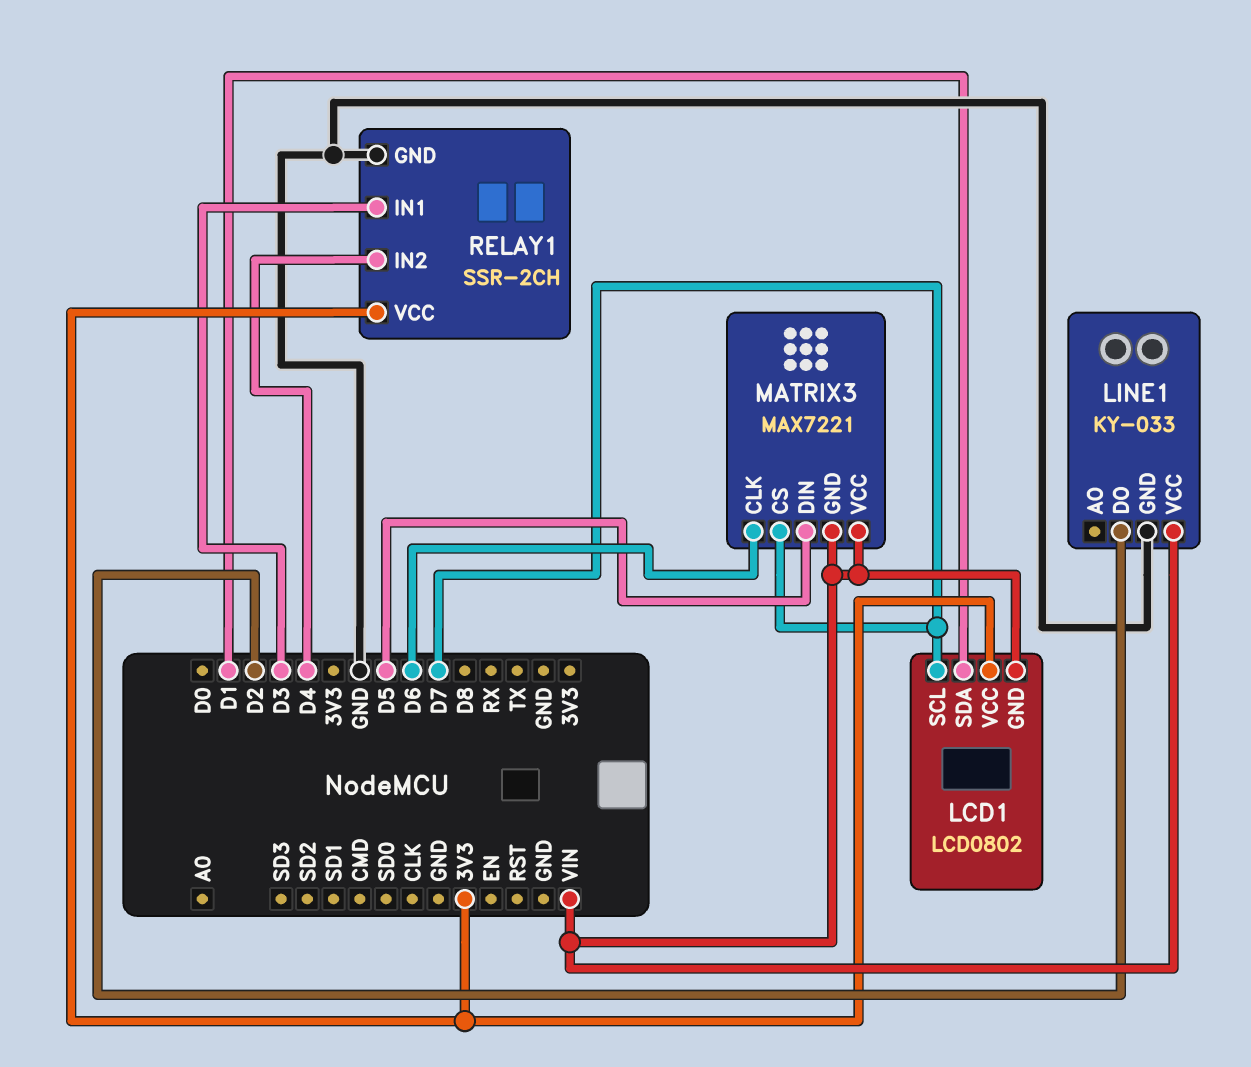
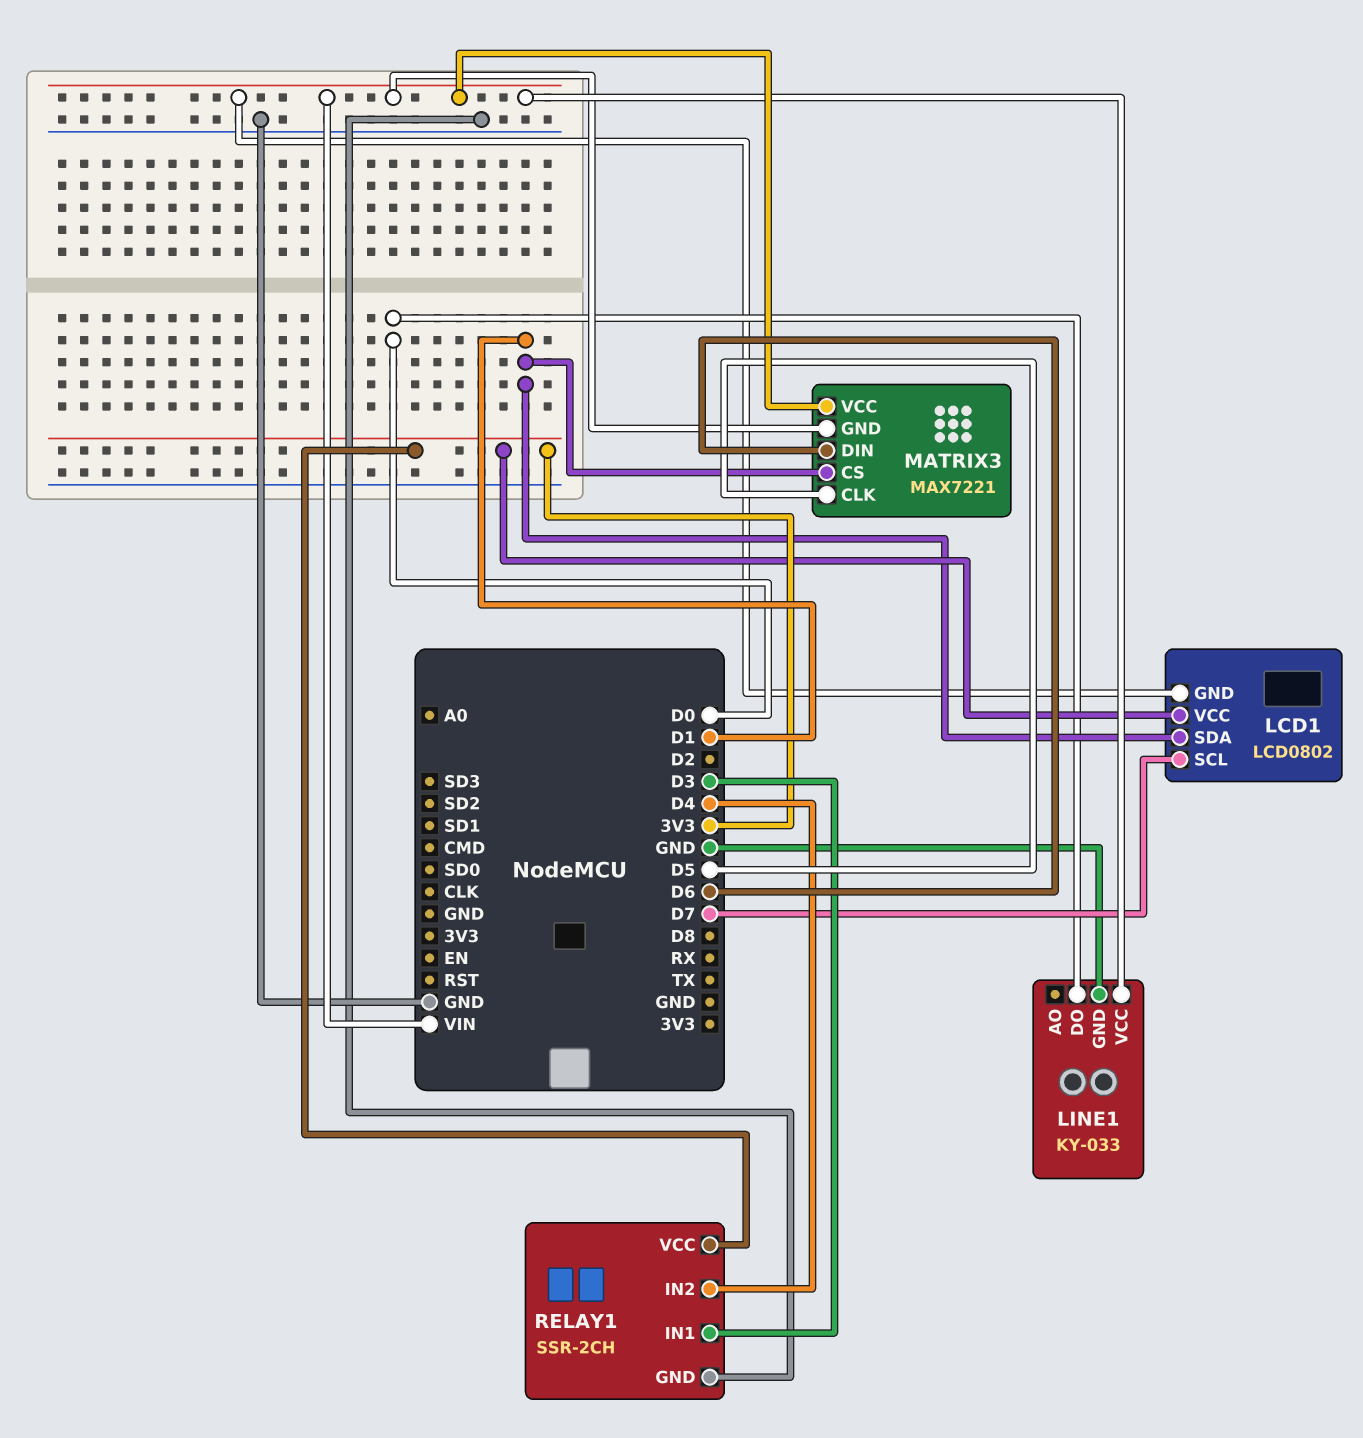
LINE1 pin DO: D2 -> D0
MATRIX3 pin CLK: D6 -> D5
MATRIX3 pin CS: D7 -> D1
MATRIX3 pin DIN: D5 -> D6

